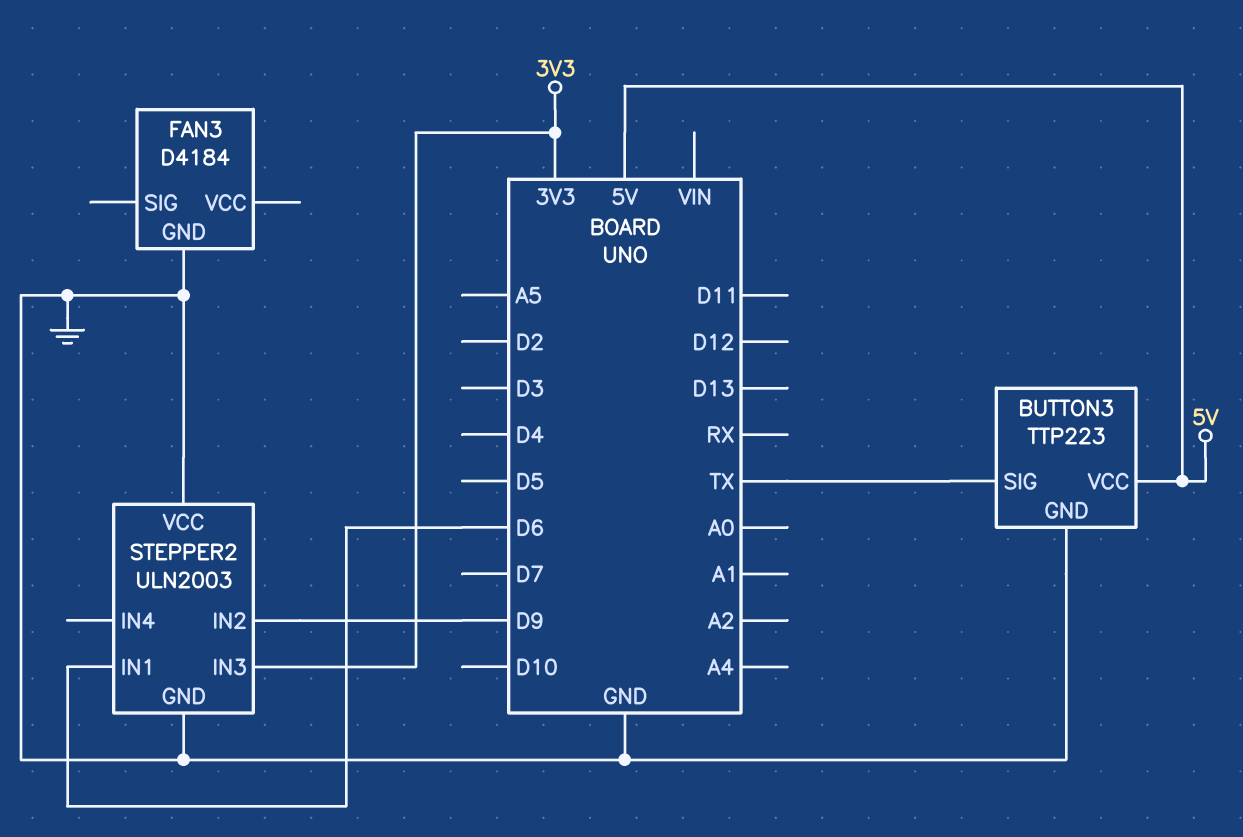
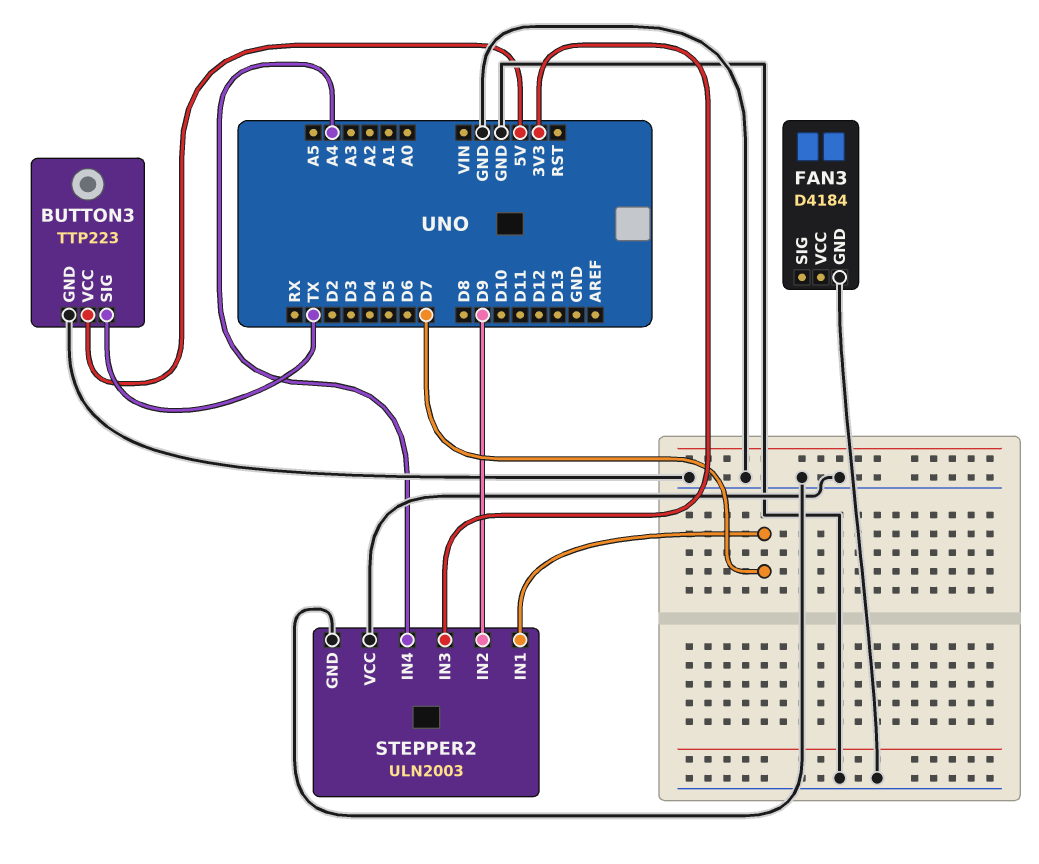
STEPPER2 pin IN1: D6 -> D7
STEPPER2 pin IN4: none -> A4

